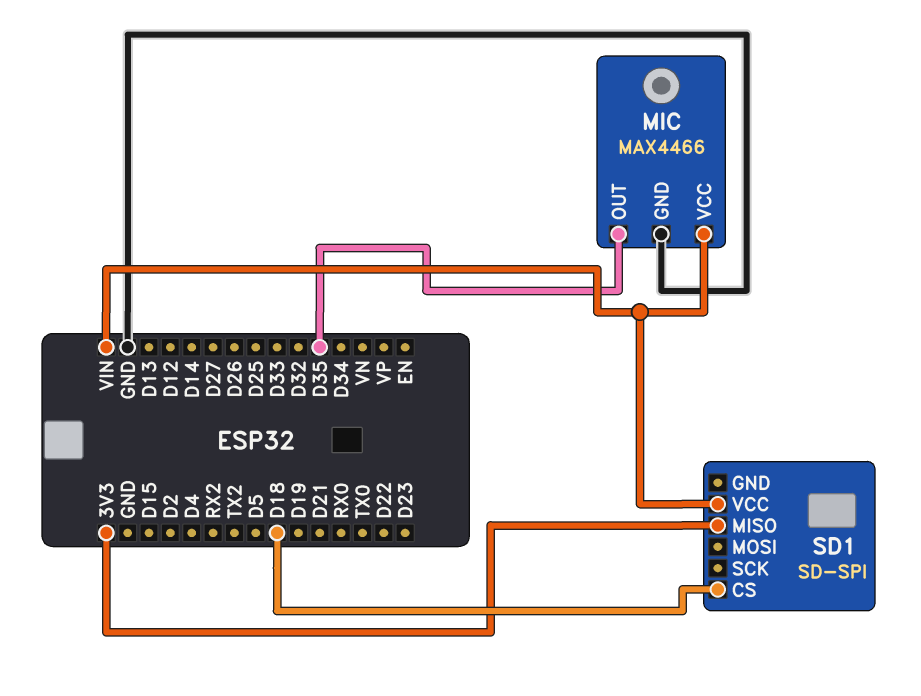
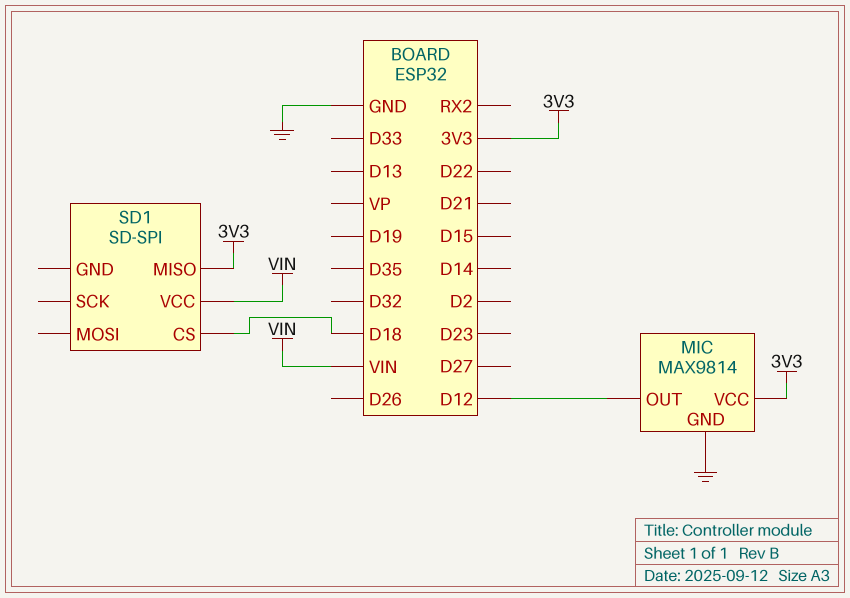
MIC: MAX4466 -> MAX9814
MIC pin OUT: D35 -> D12
MIC pin VCC: VIN -> 3V3

